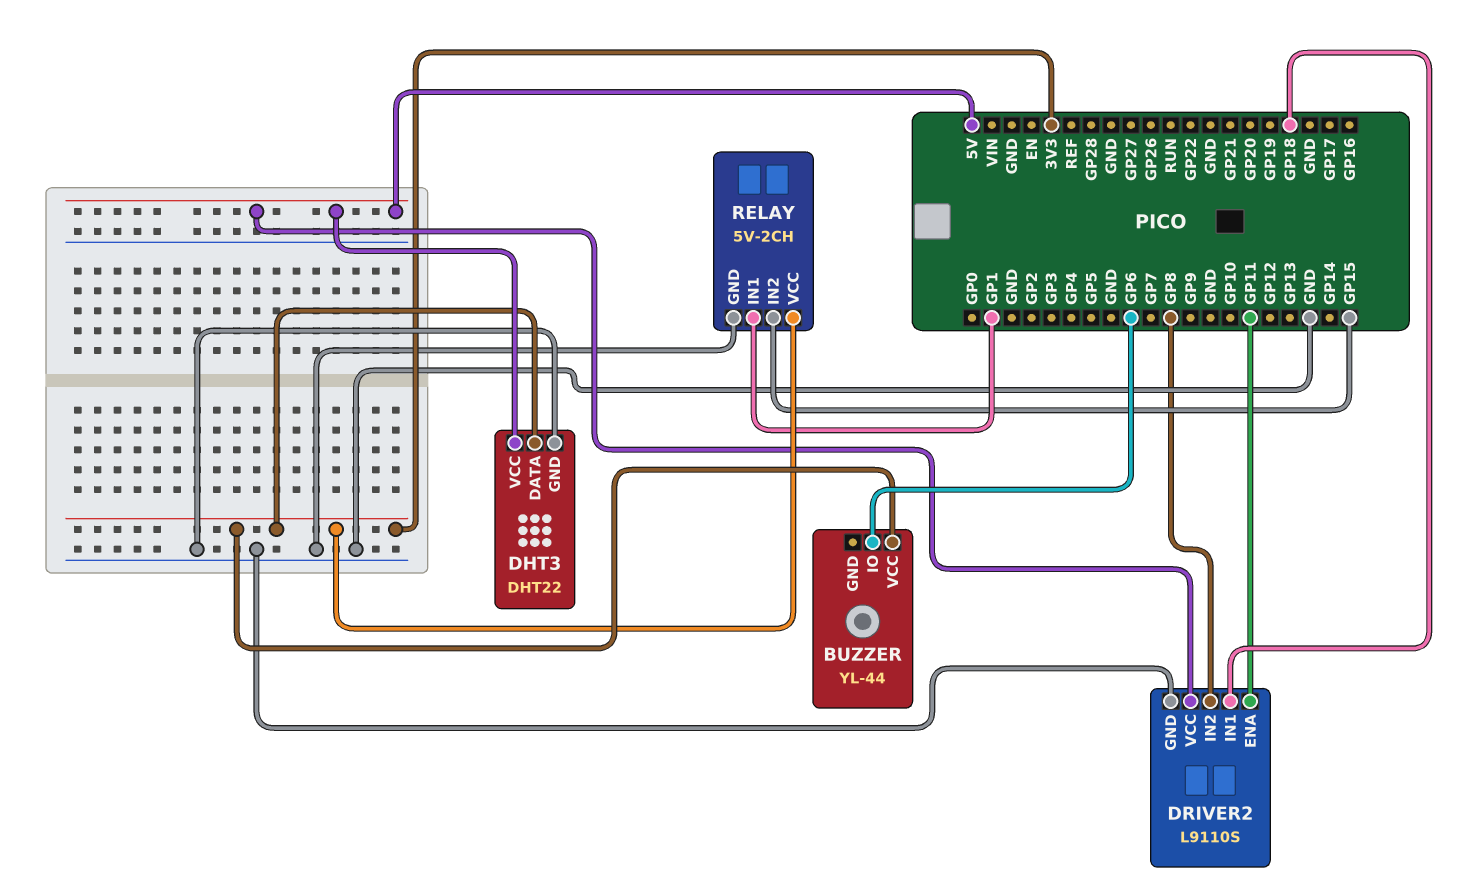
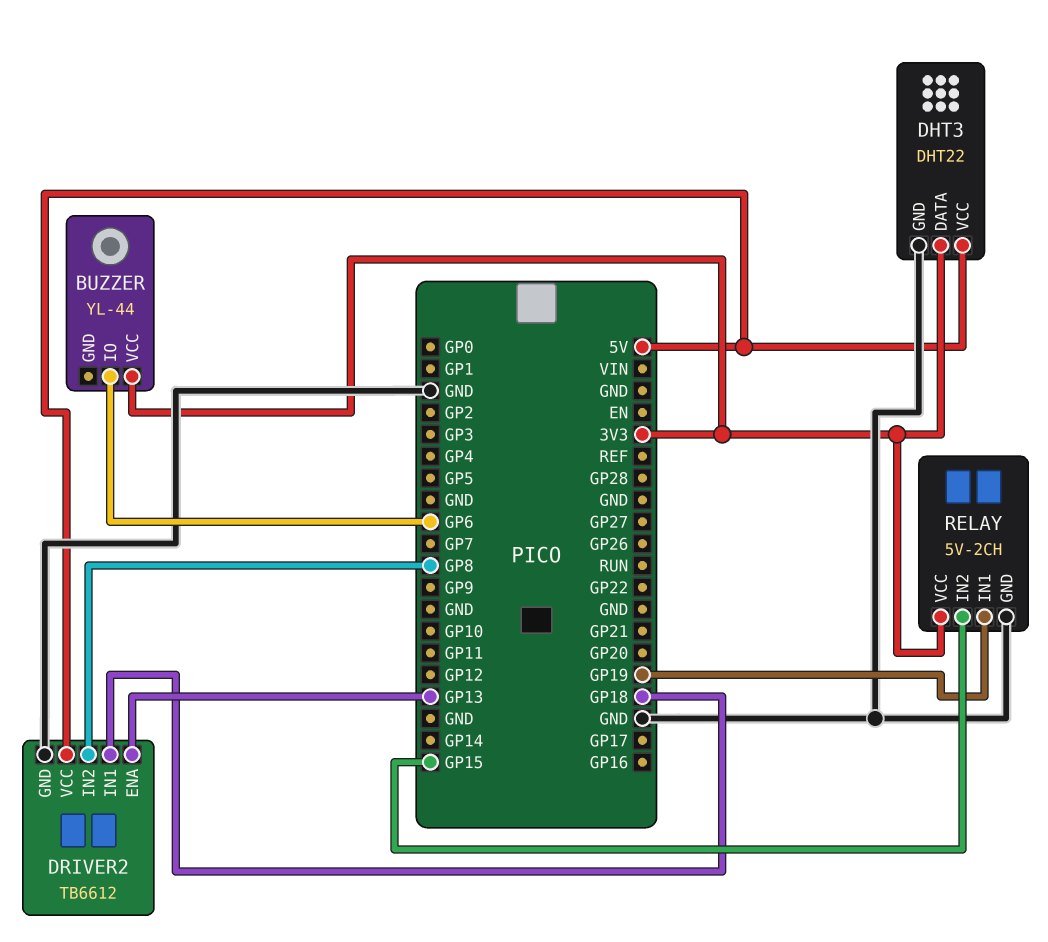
DRIVER2: L9110S -> TB6612
DRIVER2 pin ENA: GP11 -> GP13
RELAY pin IN1: GP1 -> GP19

